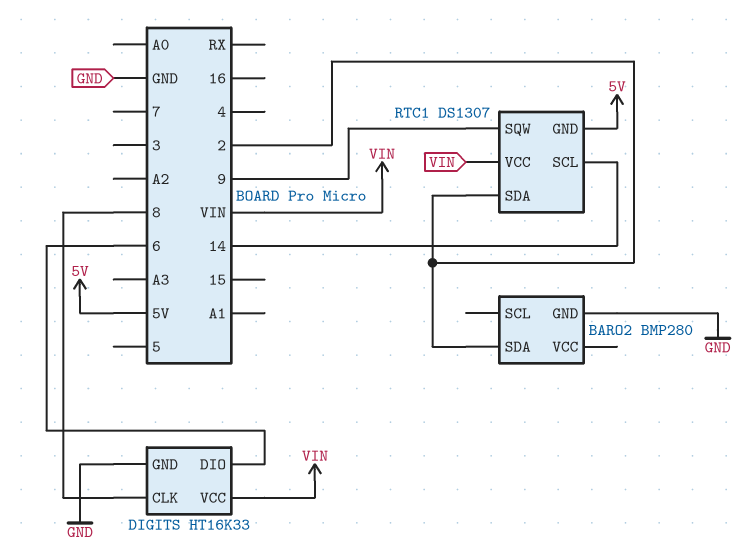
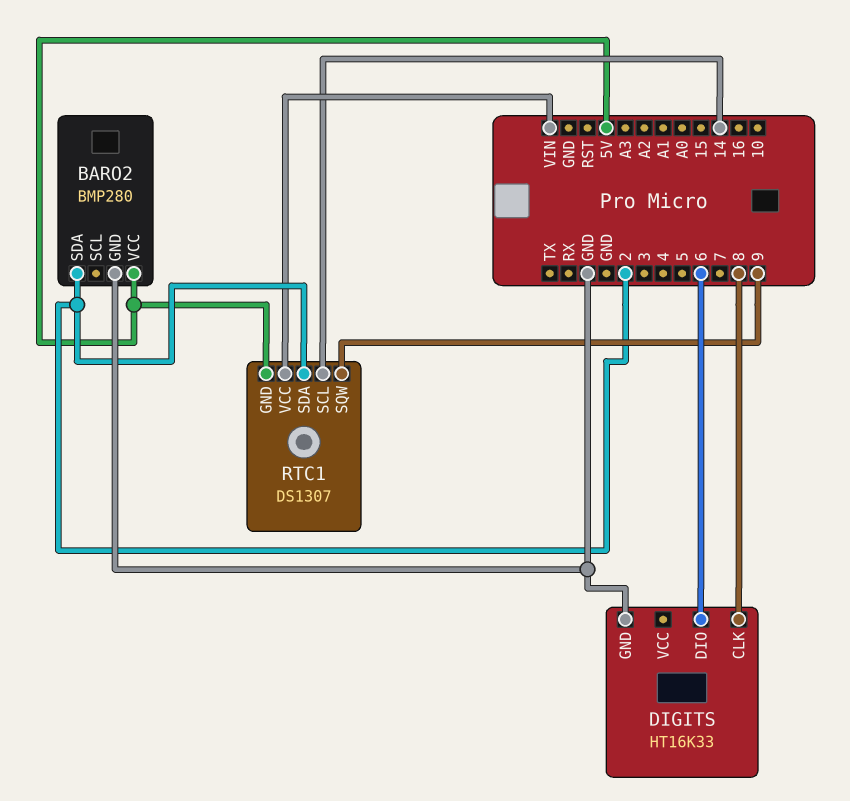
BARO2 pin VCC: none -> 5V
DIGITS pin VCC: VIN -> none

